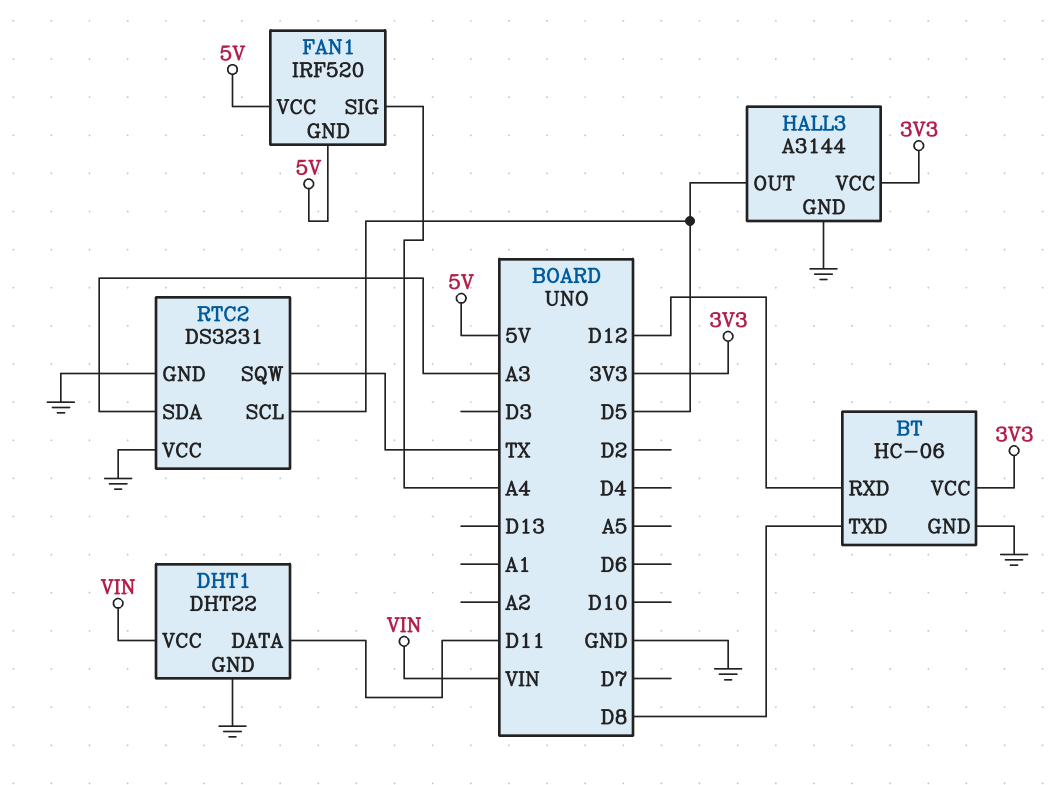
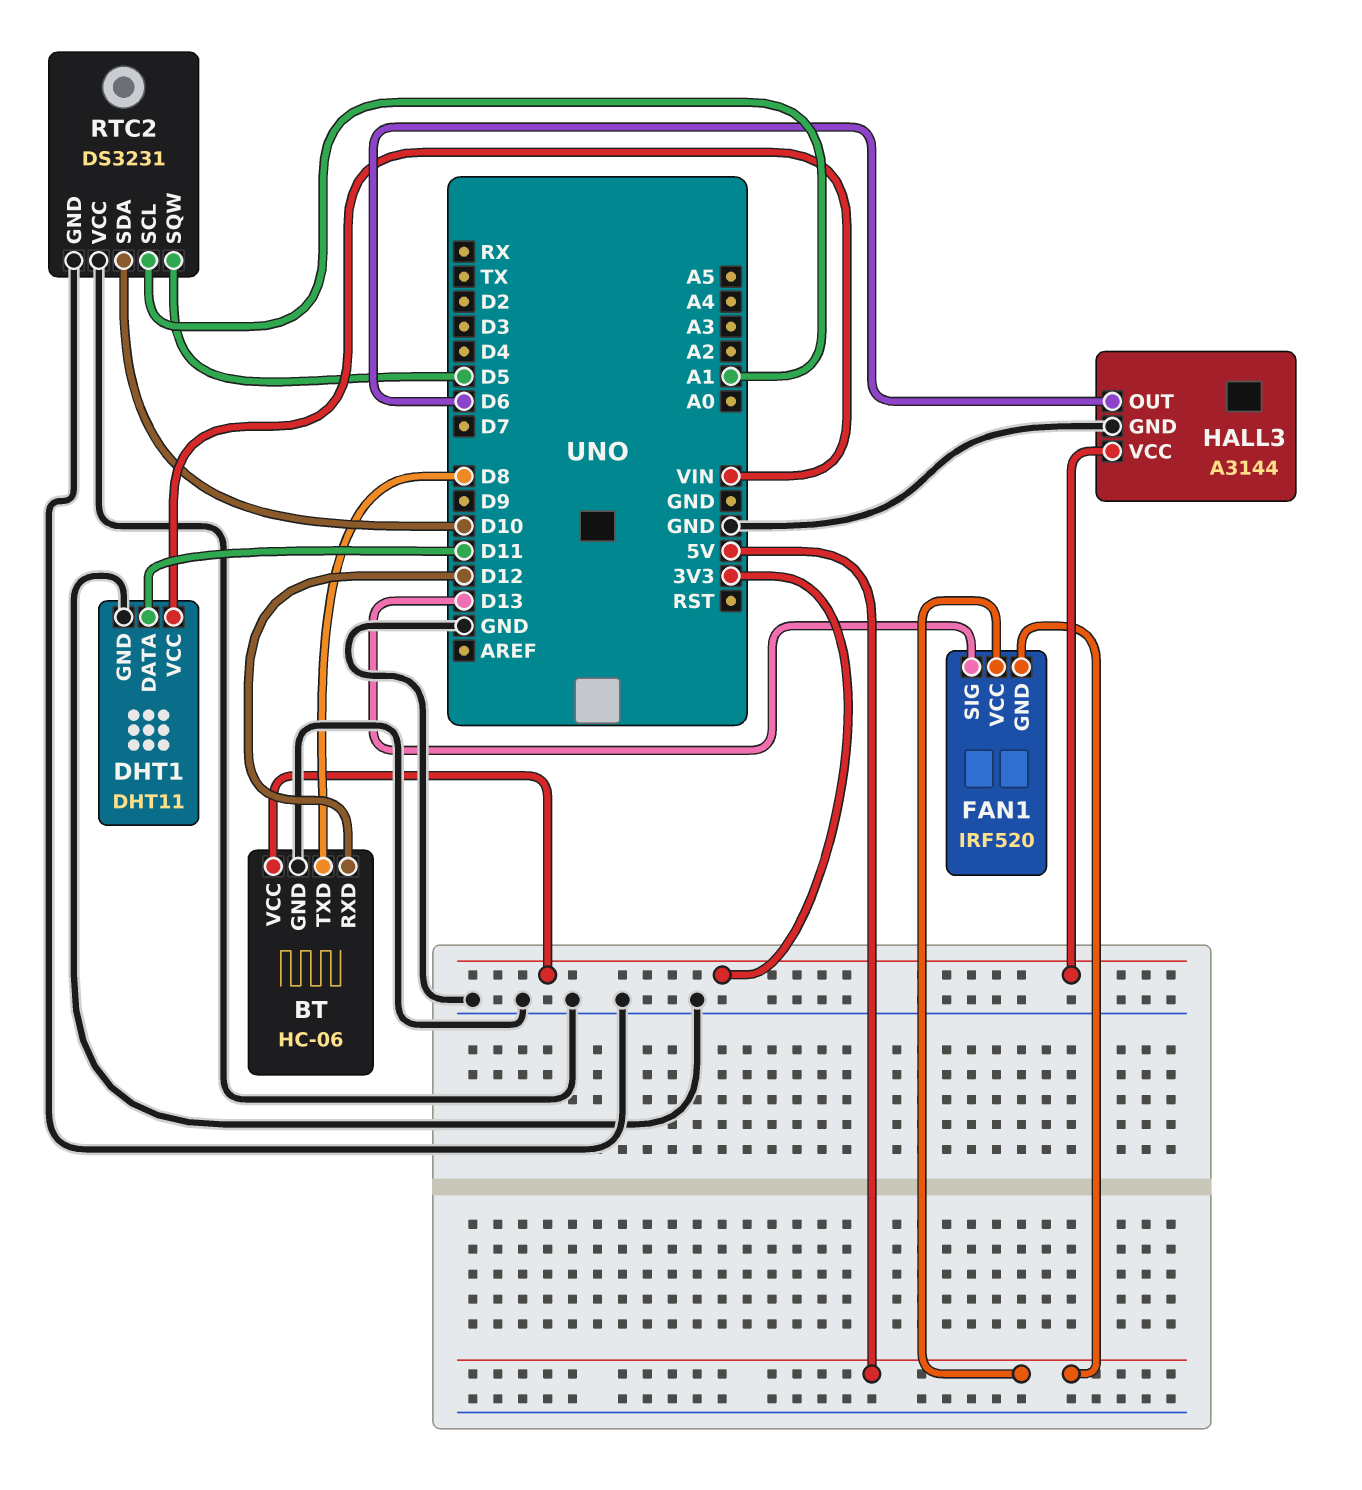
DHT1: DHT22 -> DHT11
FAN1 pin SIG: A4 -> D13
HALL3 pin OUT: D5 -> D6
RTC2 pin SCL: D5 -> A1
RTC2 pin SDA: A3 -> D10
RTC2 pin SQW: TX -> D5

